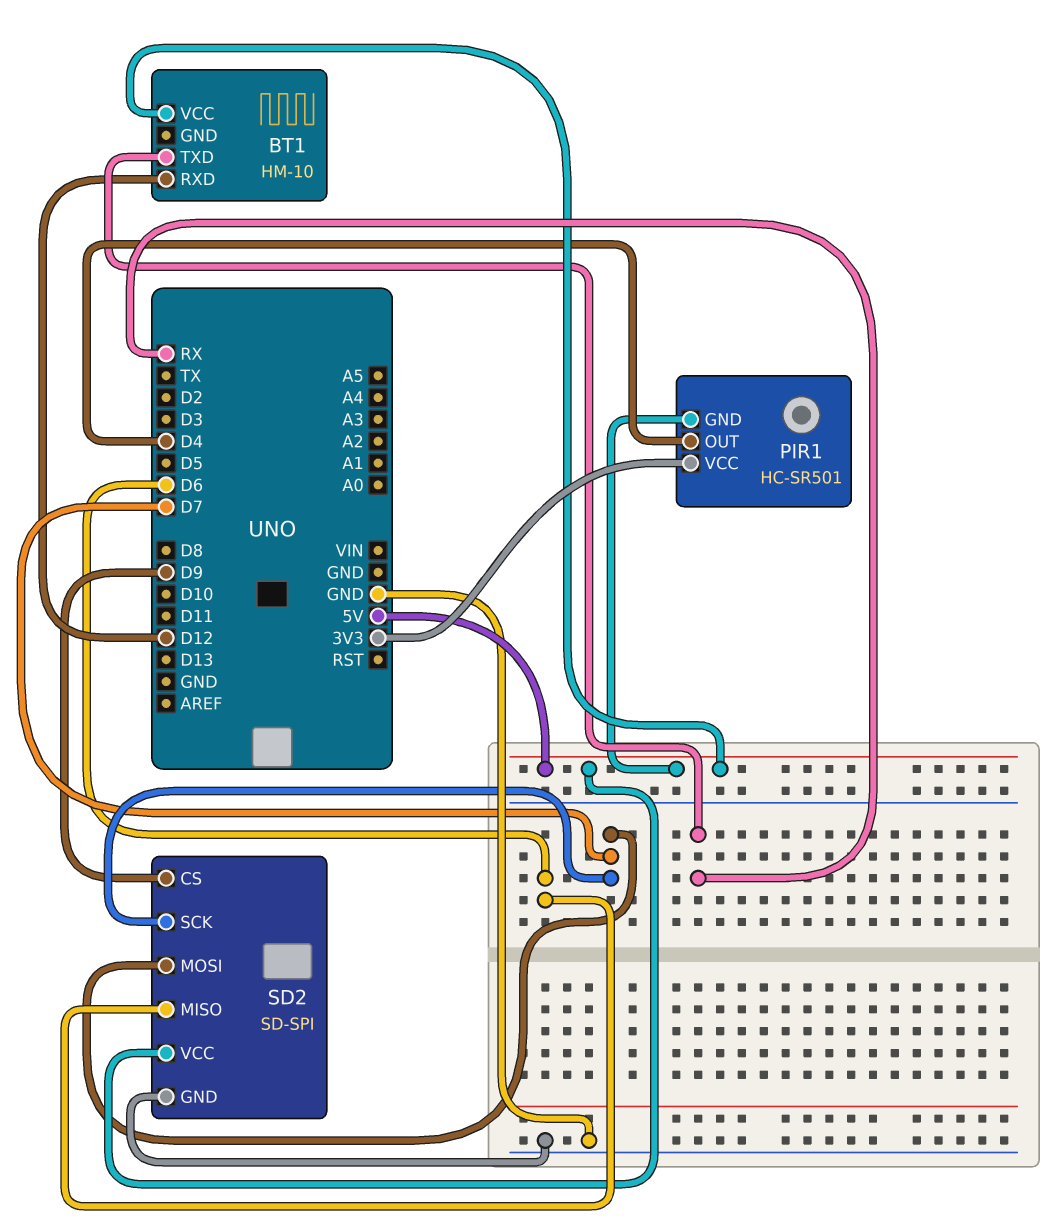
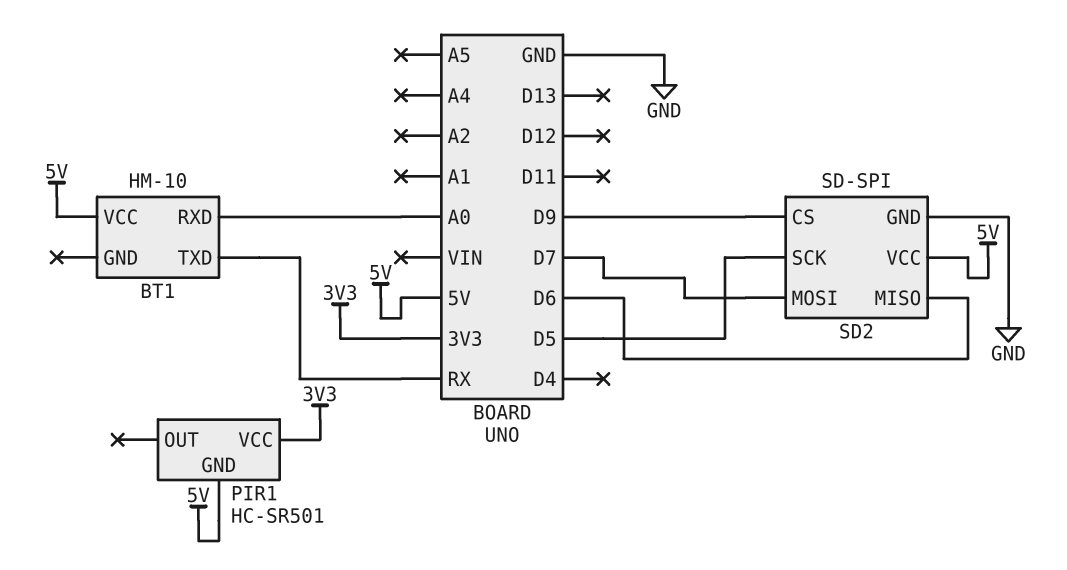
BT1 pin RXD: D12 -> A0
PIR1 pin OUT: D4 -> none
SD2 pin SCK: D7 -> D5

